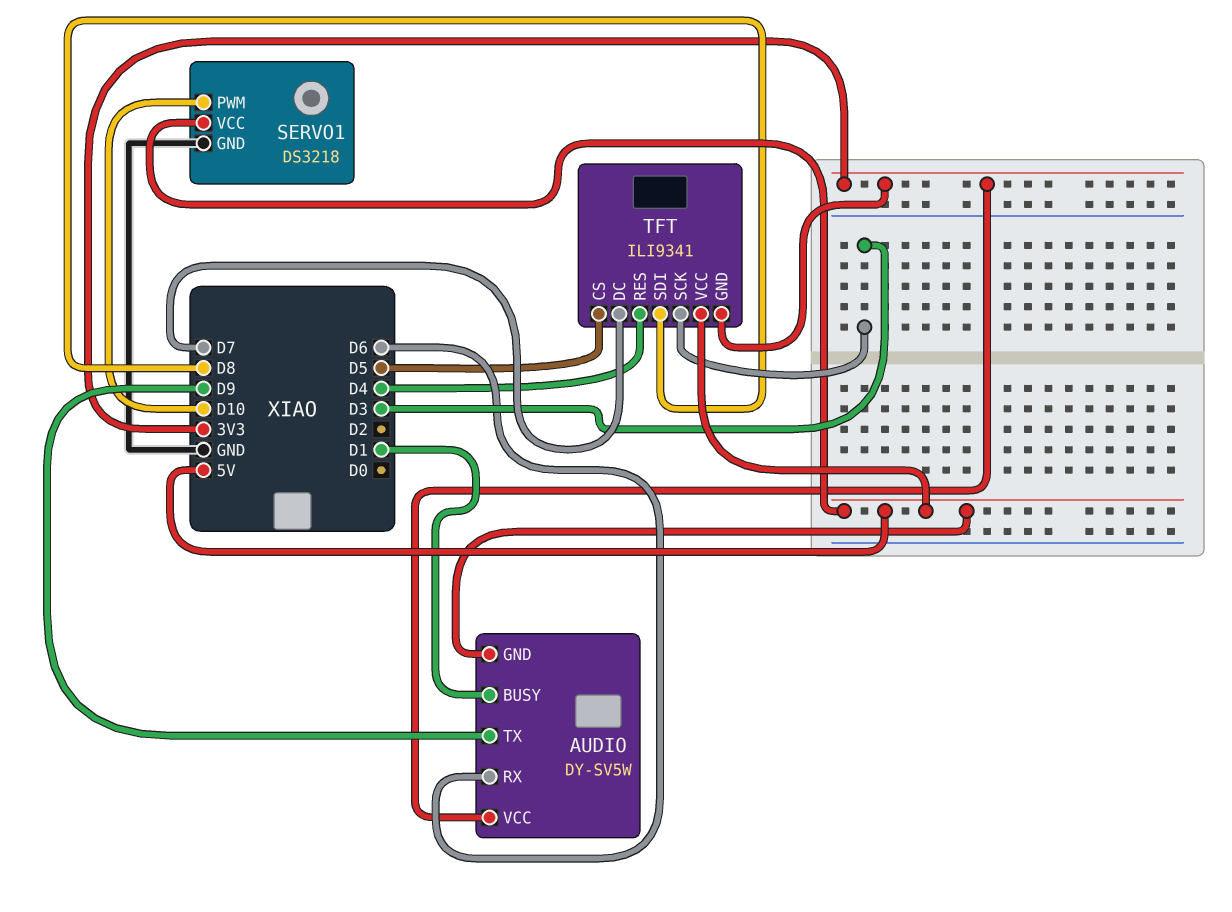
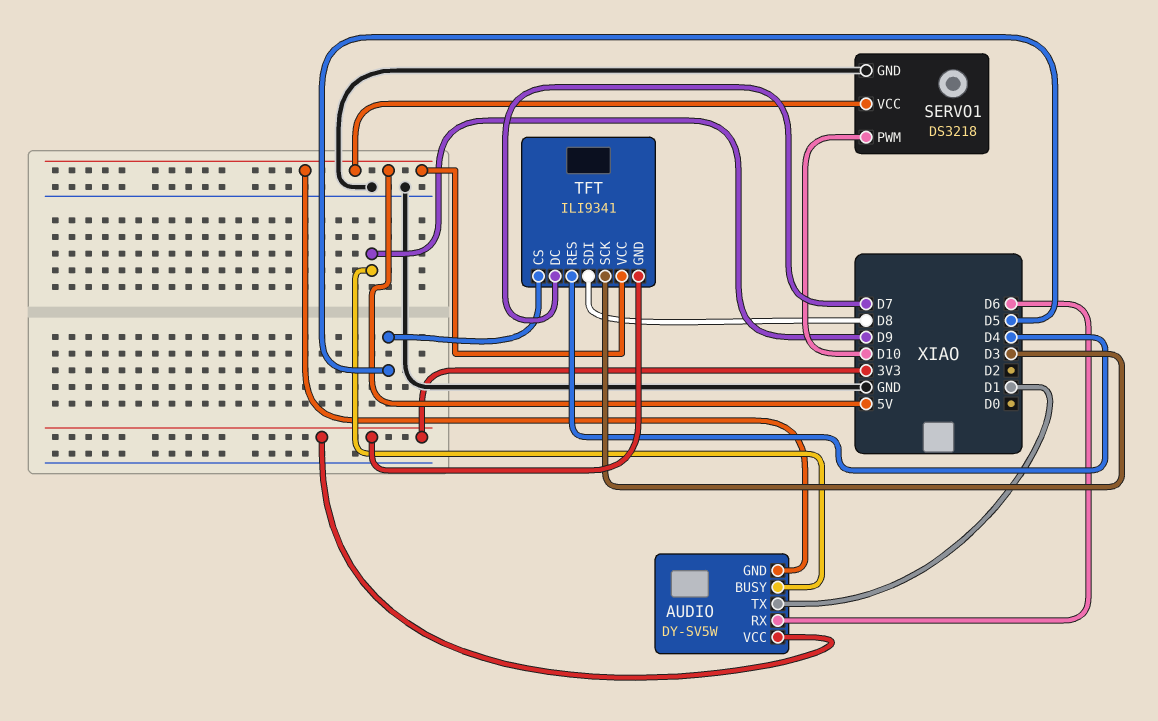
AUDIO pin BUSY: D1 -> D9
AUDIO pin TX: D9 -> D1

